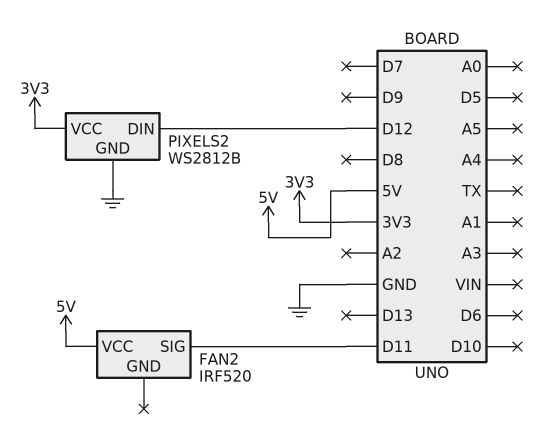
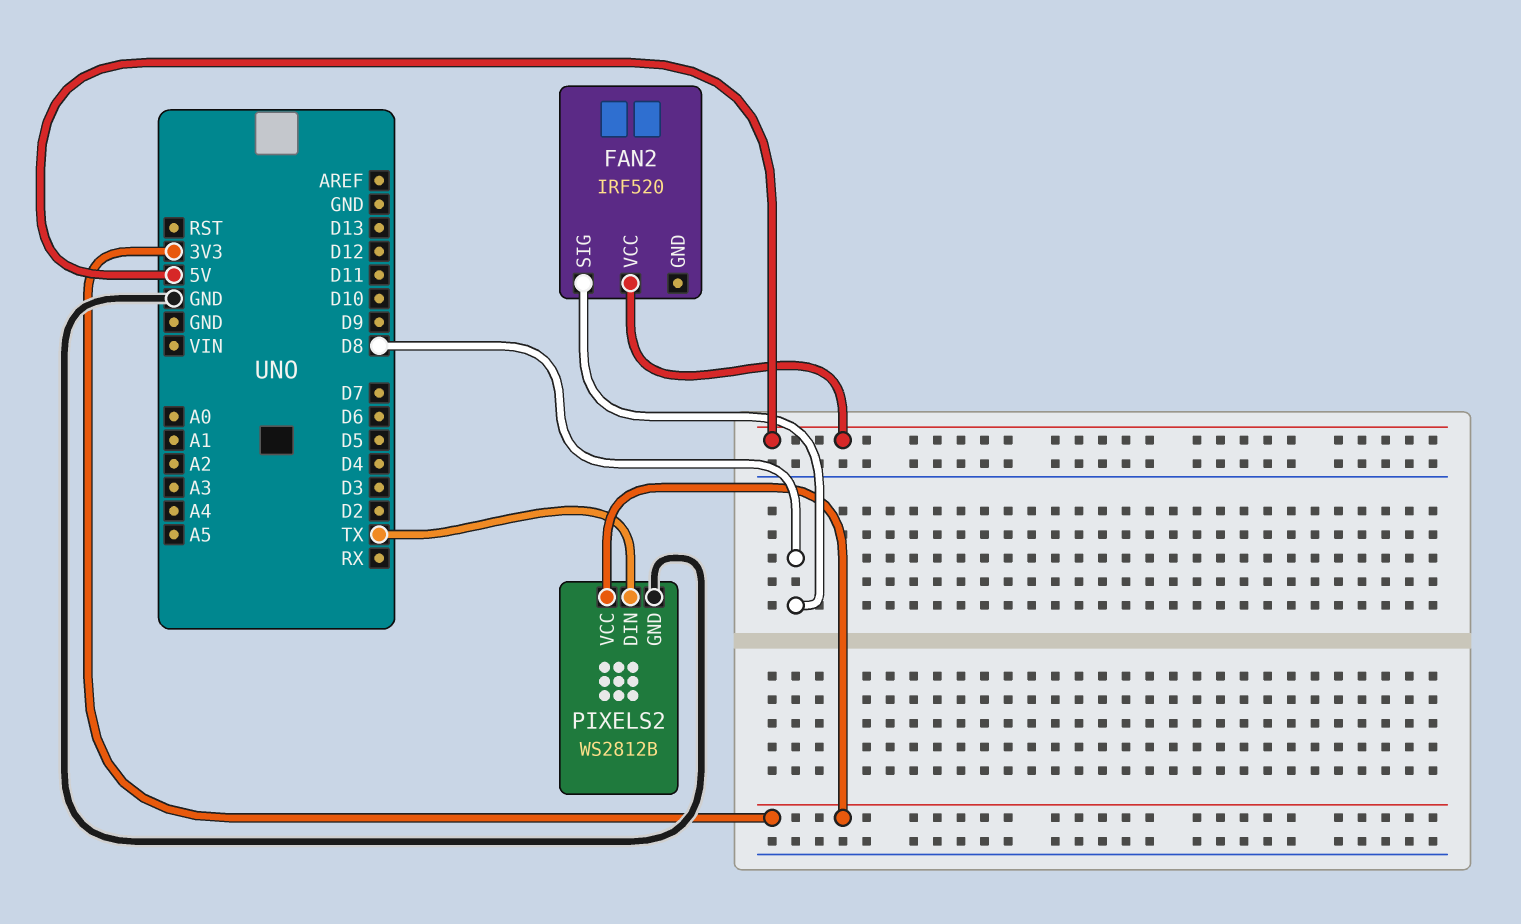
FAN2 pin SIG: D11 -> D8
PIXELS2 pin DIN: D12 -> TX

